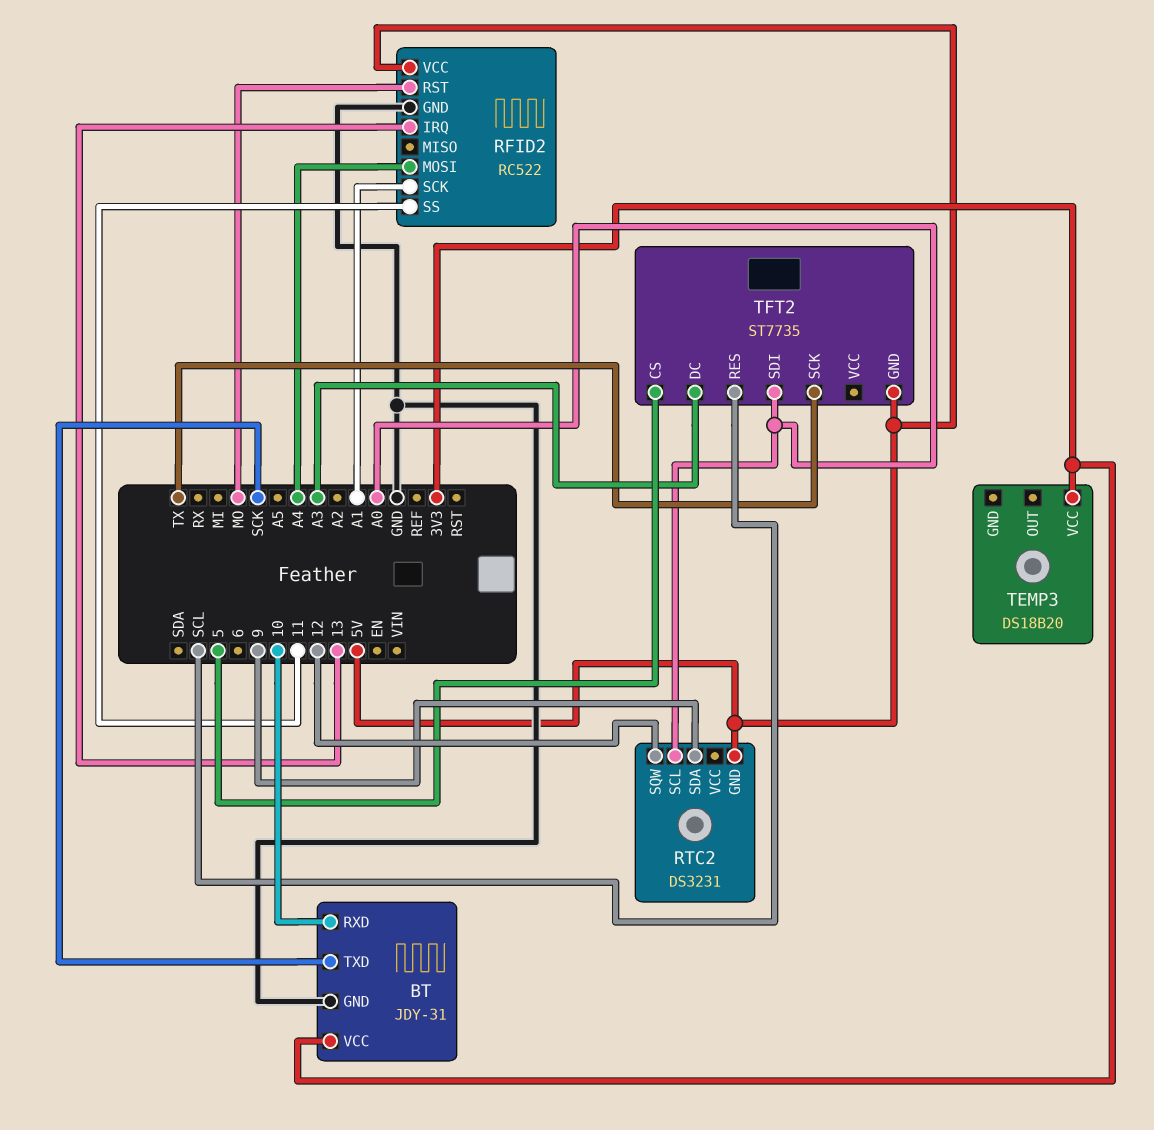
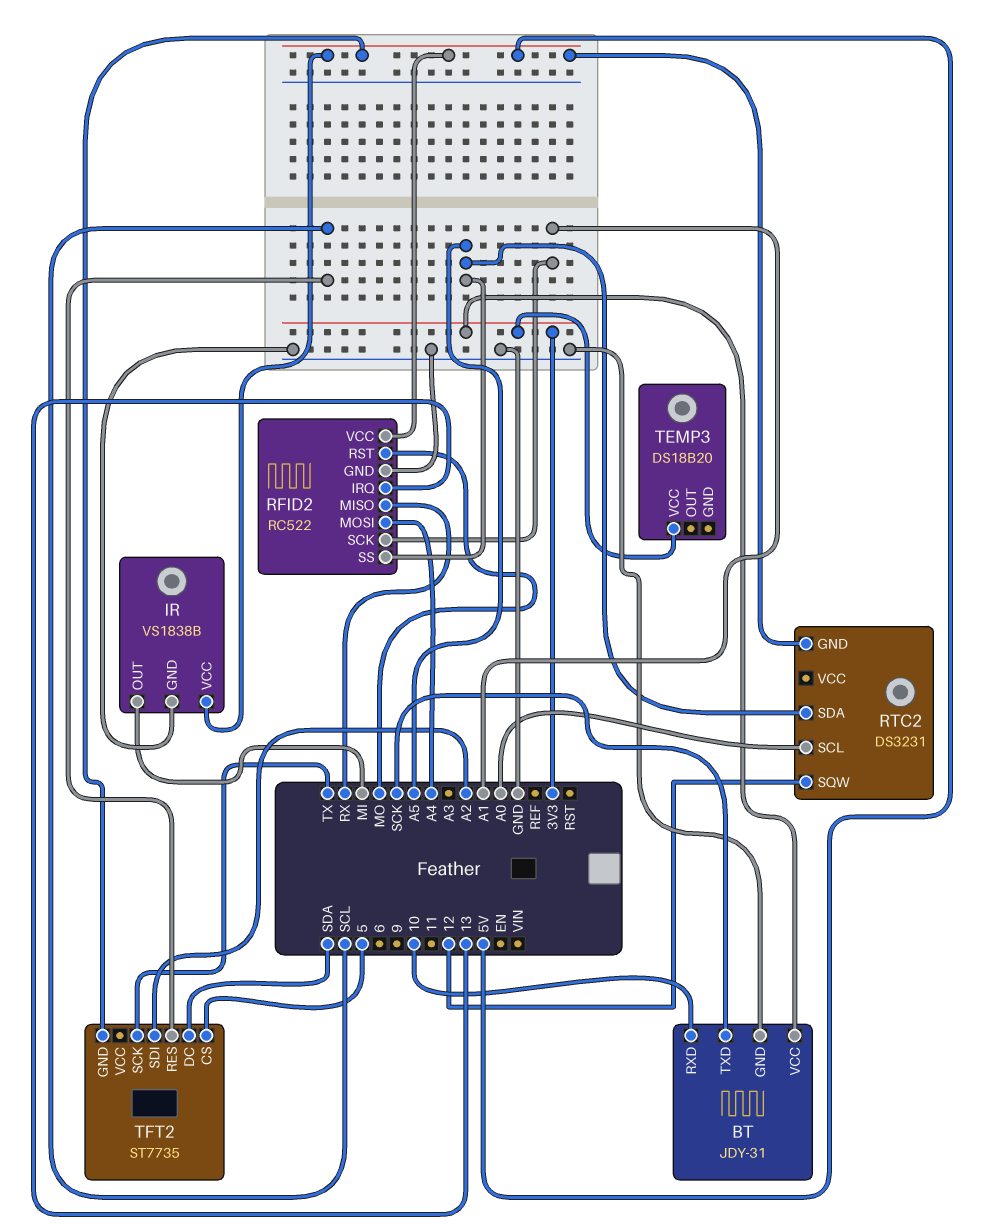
IR: none -> VS1838B
IR pin GND: none -> GND
IR pin OUT: none -> MI
IR pin VCC: none -> 5V
RFID2 pin MISO: none -> RX
RFID2 pin SS: 11 -> A5
RTC2 pin SDA: 9 -> A5
TFT2 pin DC: A3 -> SDA
TFT2 pin SDI: A0 -> A2

